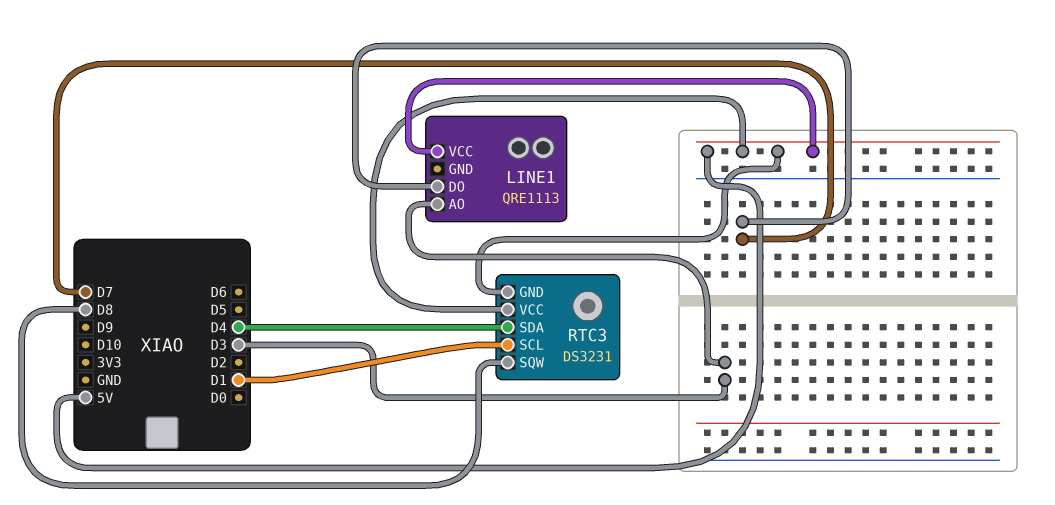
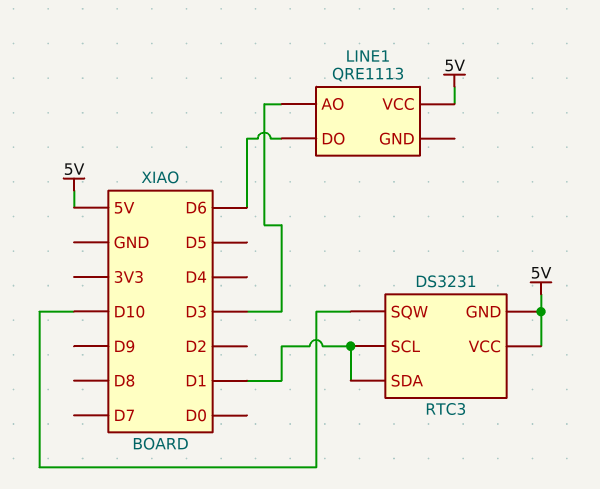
LINE1 pin DO: D7 -> D6
RTC3 pin SDA: D4 -> D1
RTC3 pin SQW: D8 -> D10

